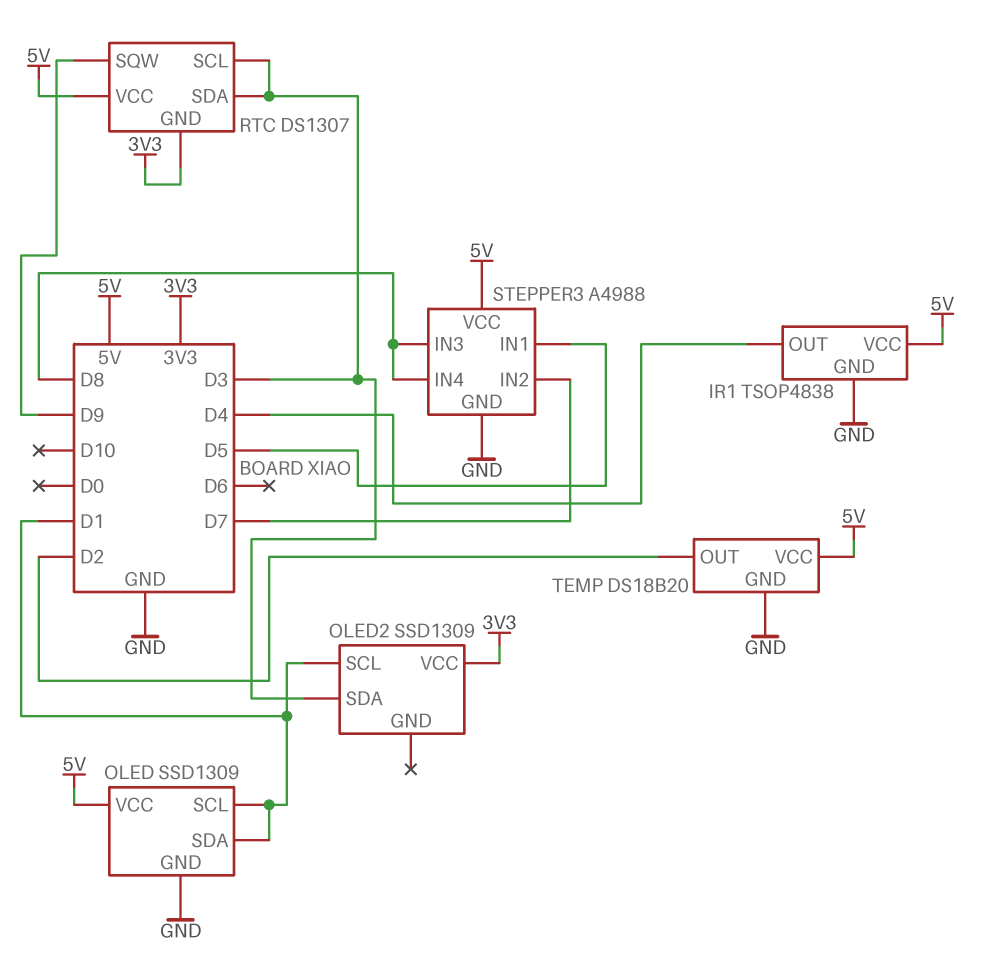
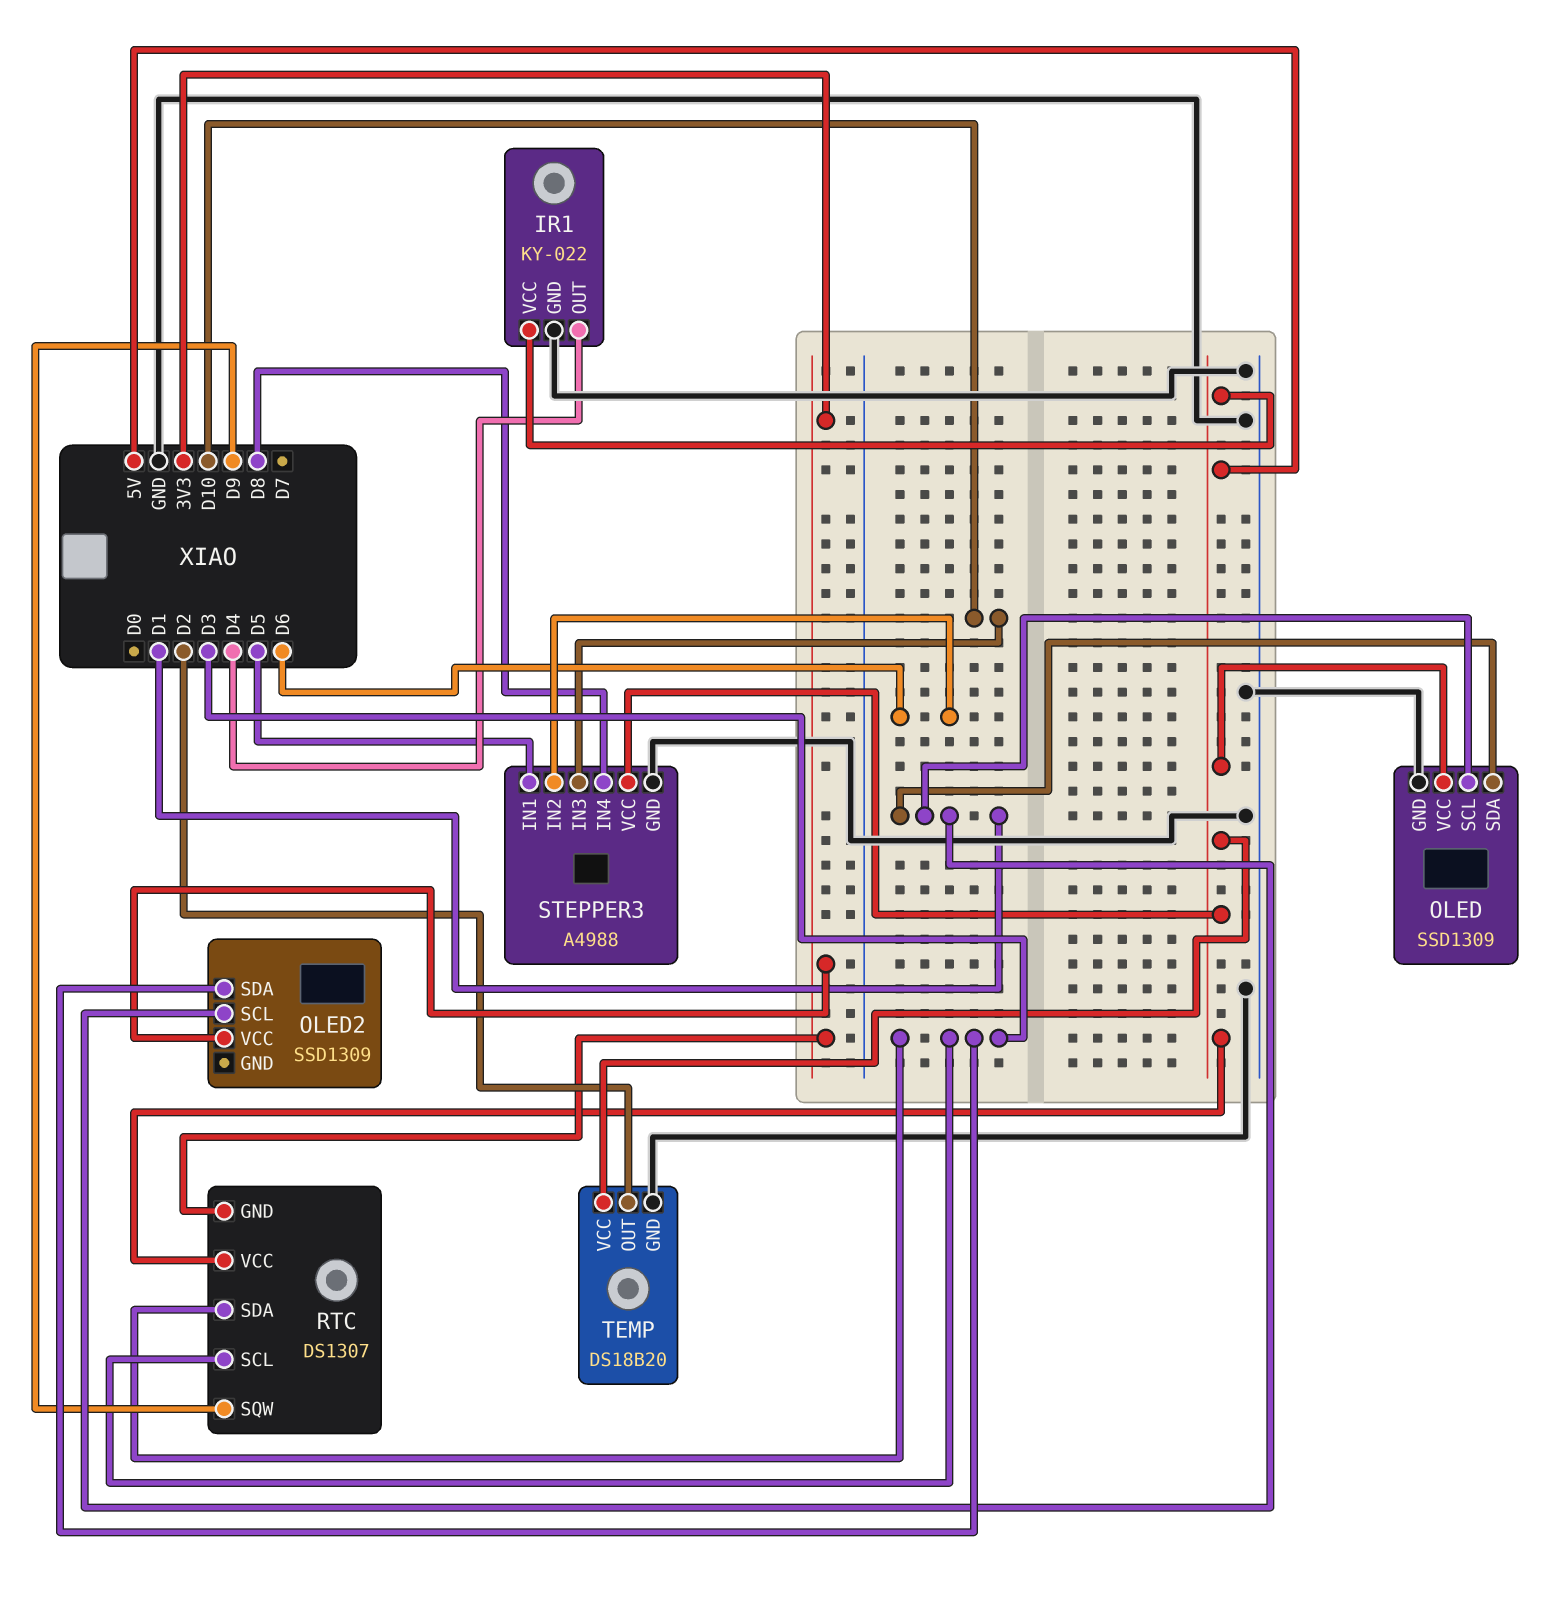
IR1: TSOP4838 -> KY-022
STEPPER3 pin IN2: D7 -> D6
STEPPER3 pin IN3: D8 -> D10

